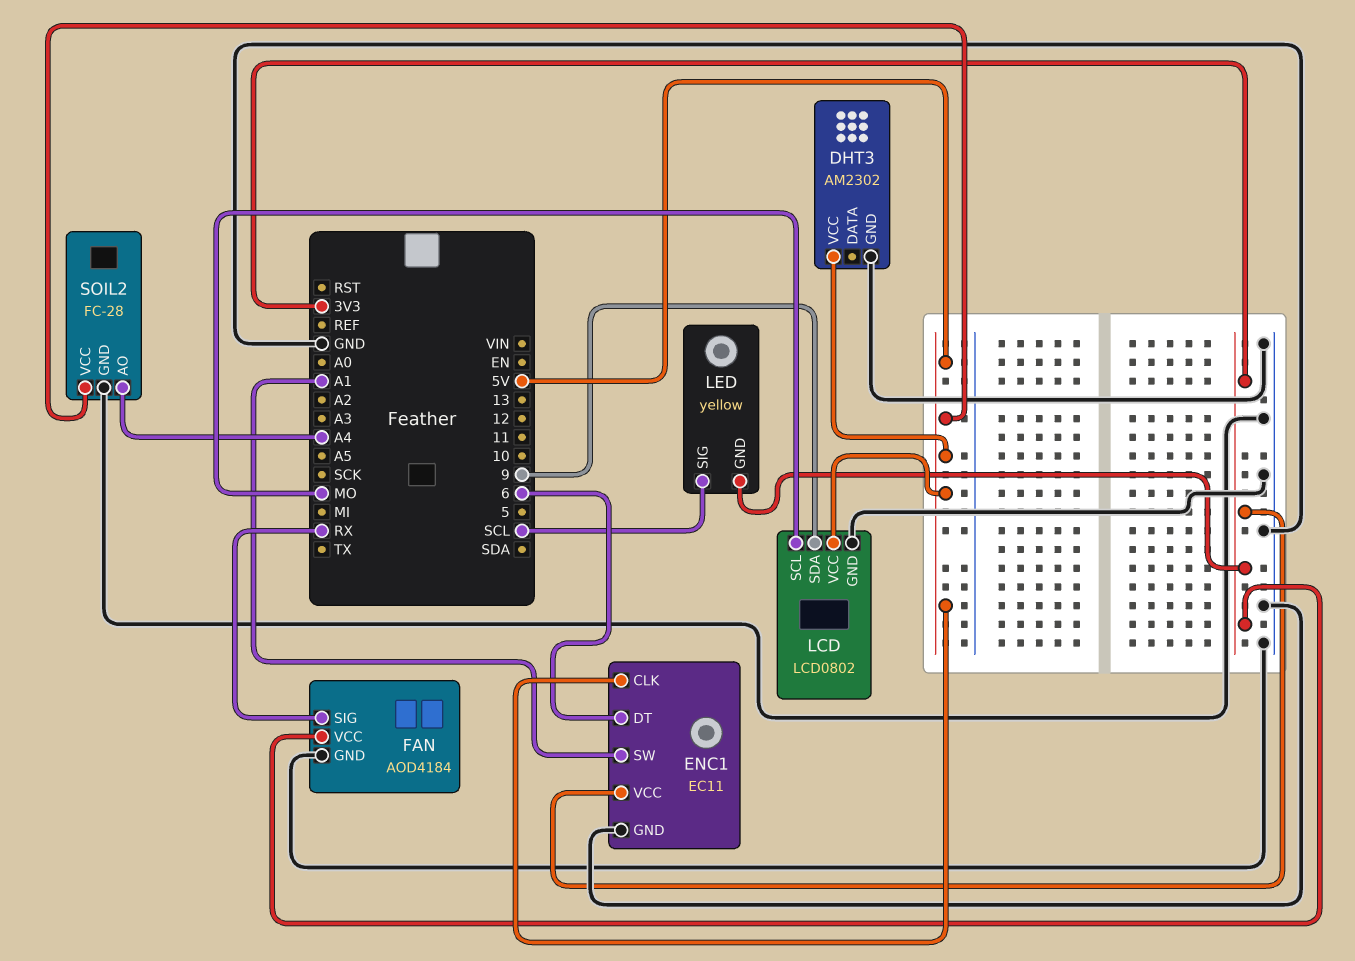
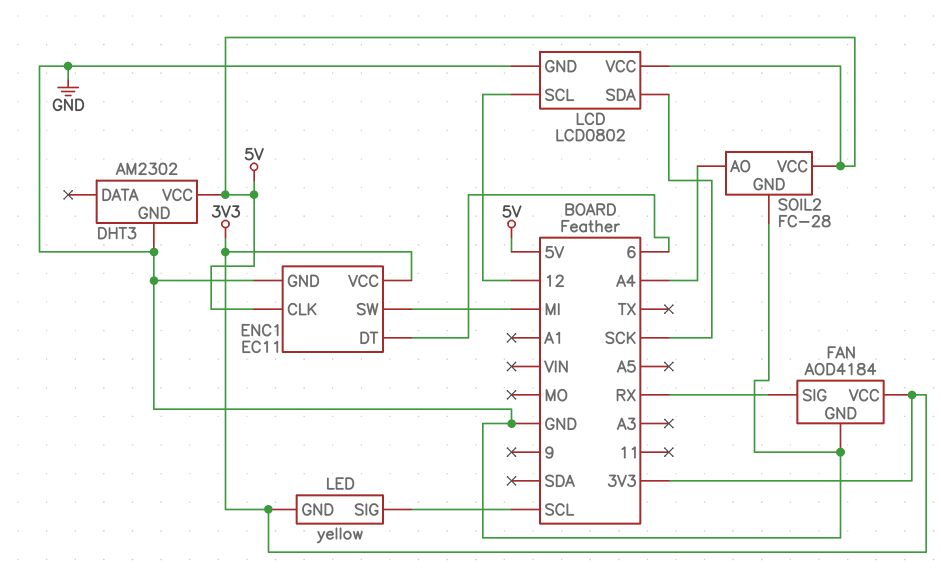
ENC1 pin SW: A1 -> MI
LCD pin SCL: MO -> 12
LCD pin SDA: 9 -> SCK

